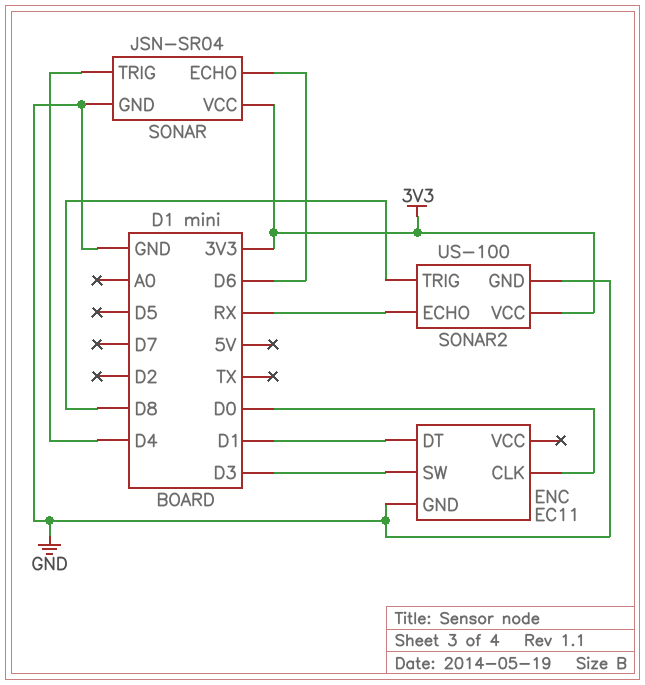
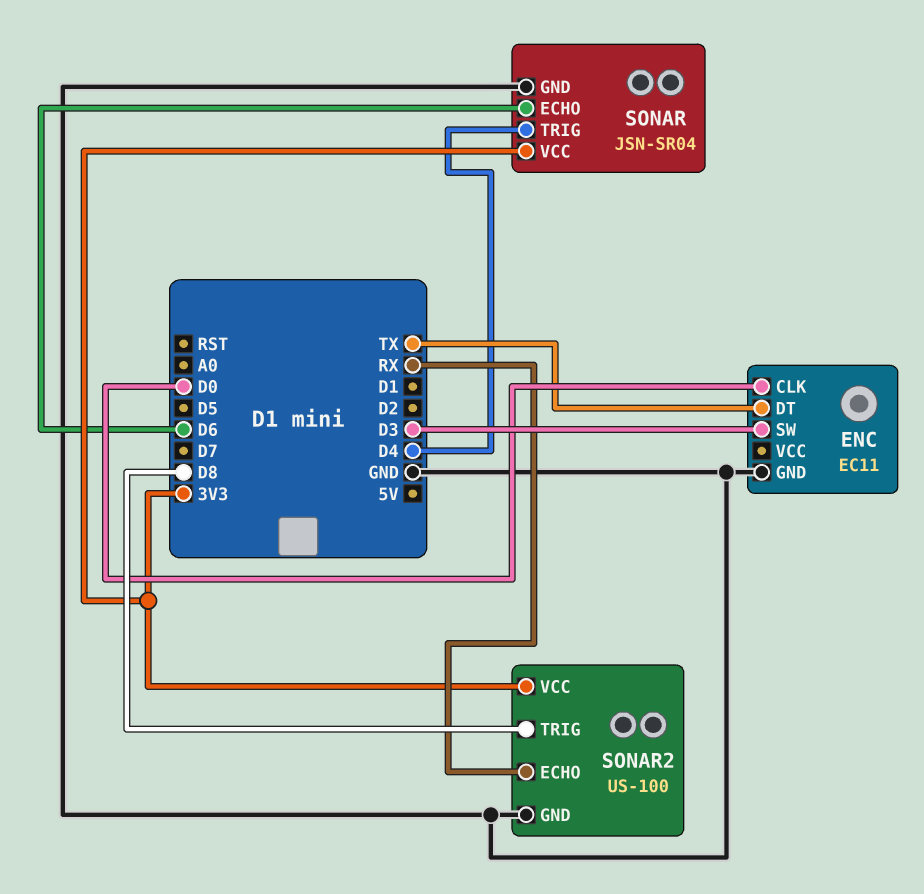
ENC pin DT: D1 -> TX

